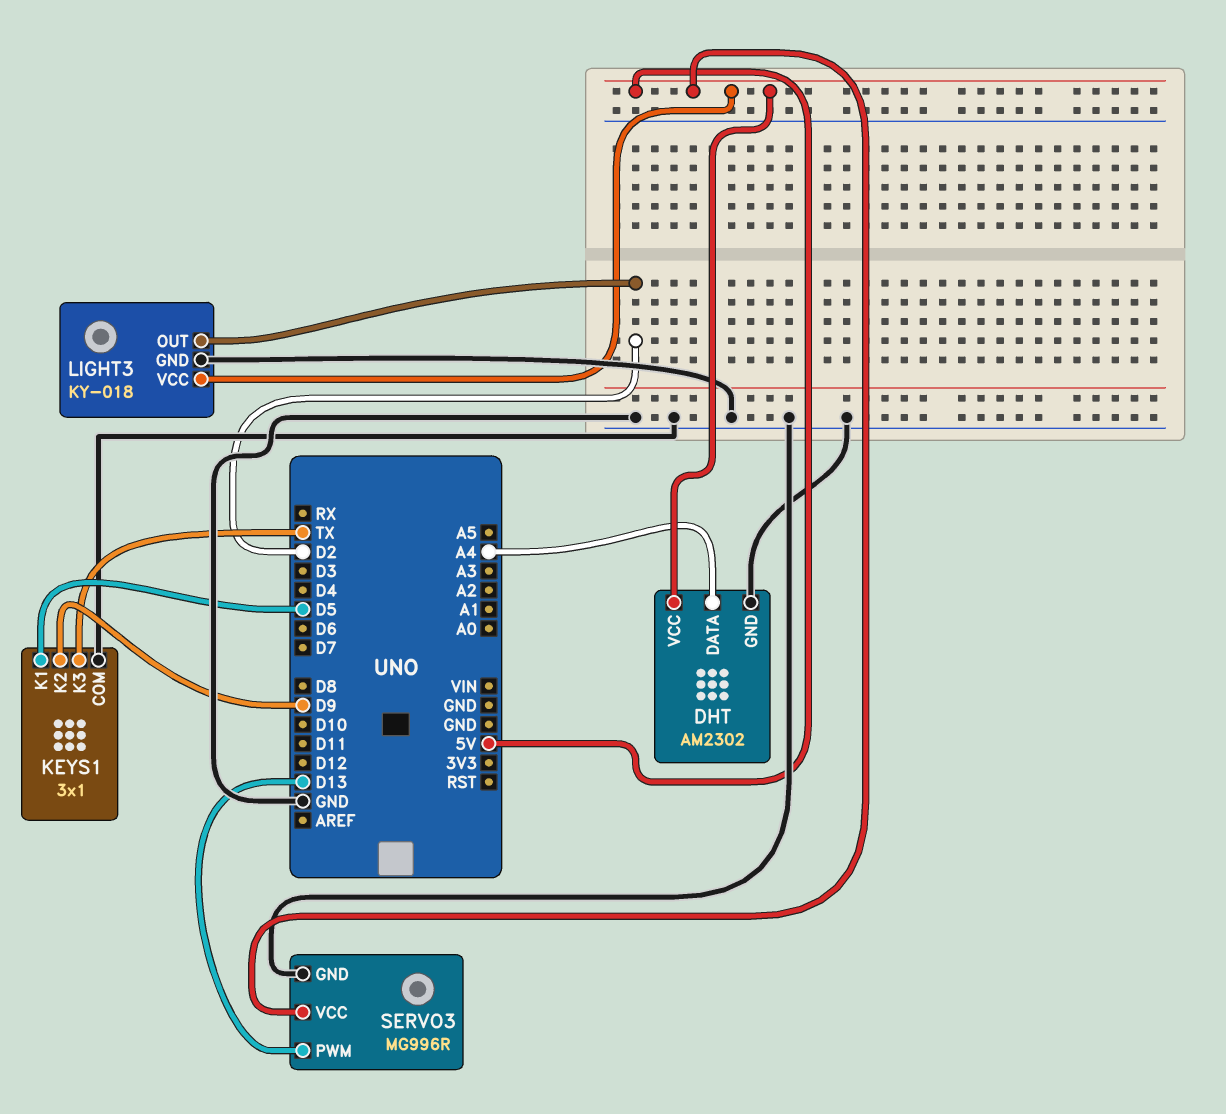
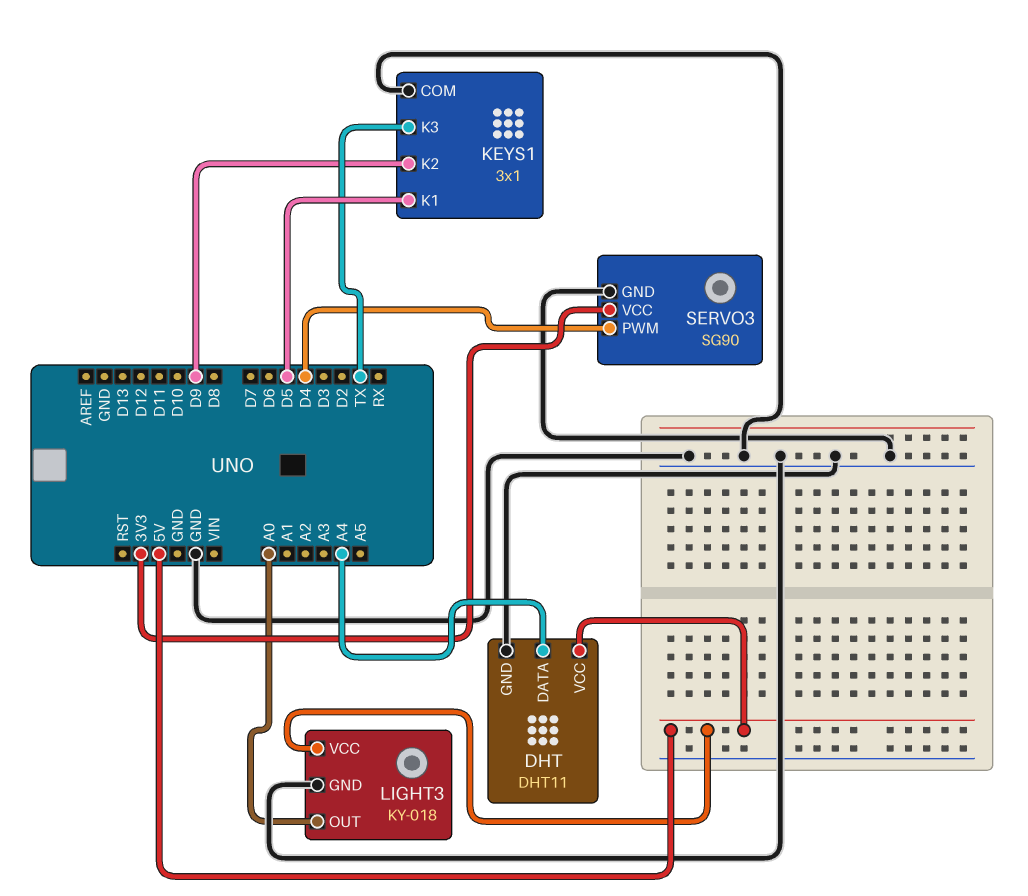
DHT: AM2302 -> DHT11
LIGHT3 pin OUT: D2 -> A0
SERVO3: MG996R -> SG90
SERVO3 pin PWM: D13 -> D4
SERVO3 pin VCC: 5V -> 3V3

